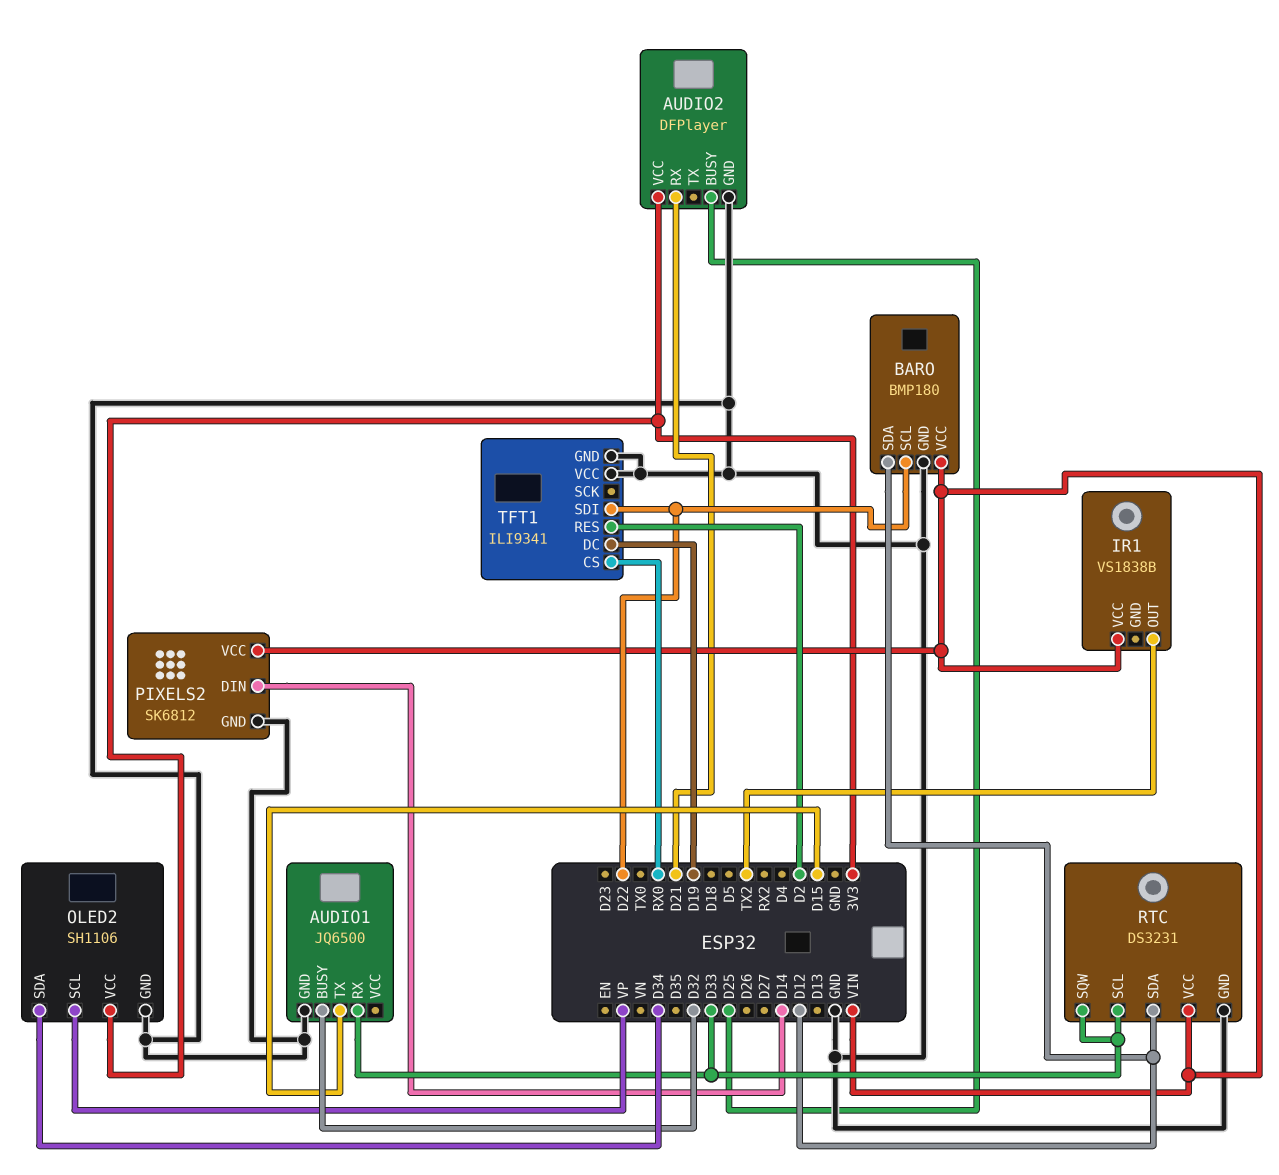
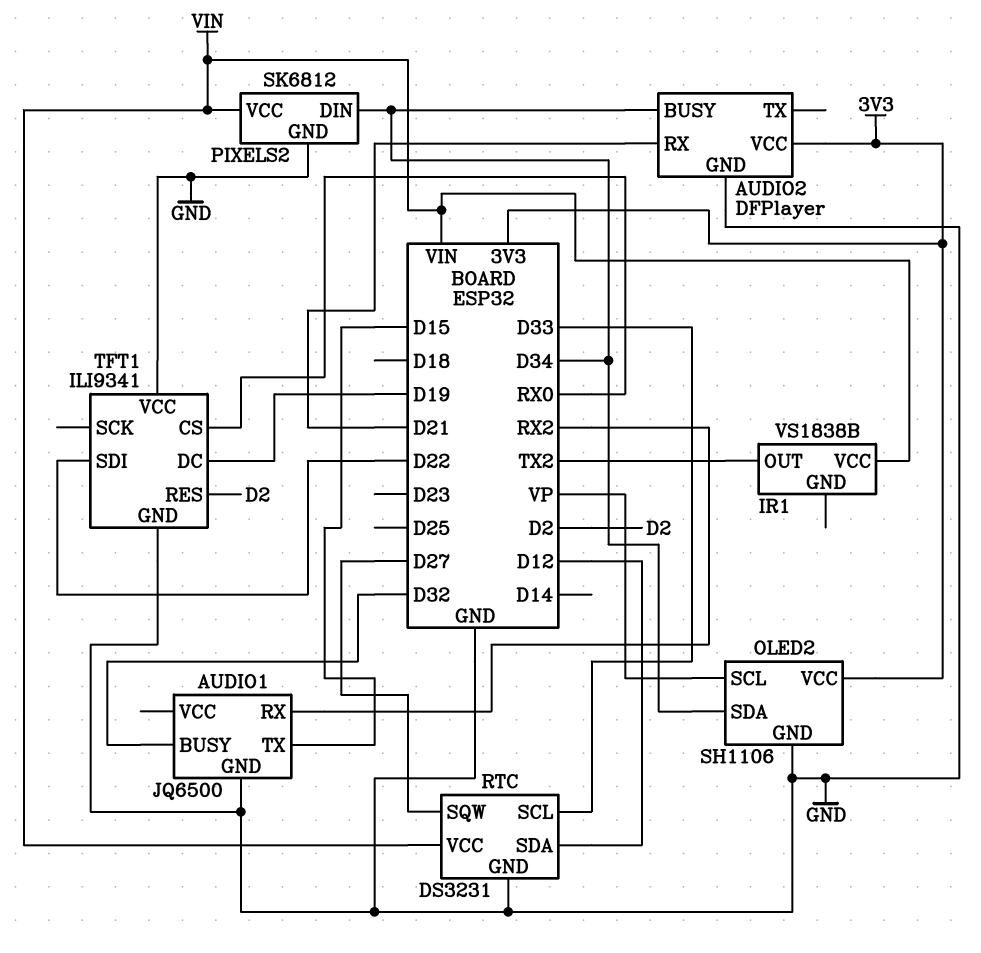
AUDIO1 pin RX: D33 -> RX2
AUDIO2 pin BUSY: D25 -> D34
BARO: BMP180 -> none
BARO pin GND: GND -> none
BARO pin SCL: D22 -> none
BARO pin SDA: D12 -> none
BARO pin VCC: VIN -> none
PIXELS2 pin DIN: D14 -> D34
RTC pin SQW: D33 -> D27

